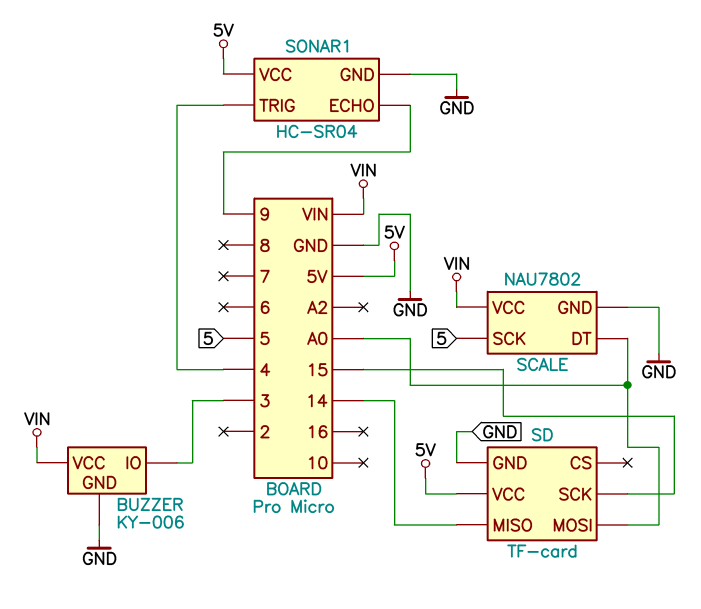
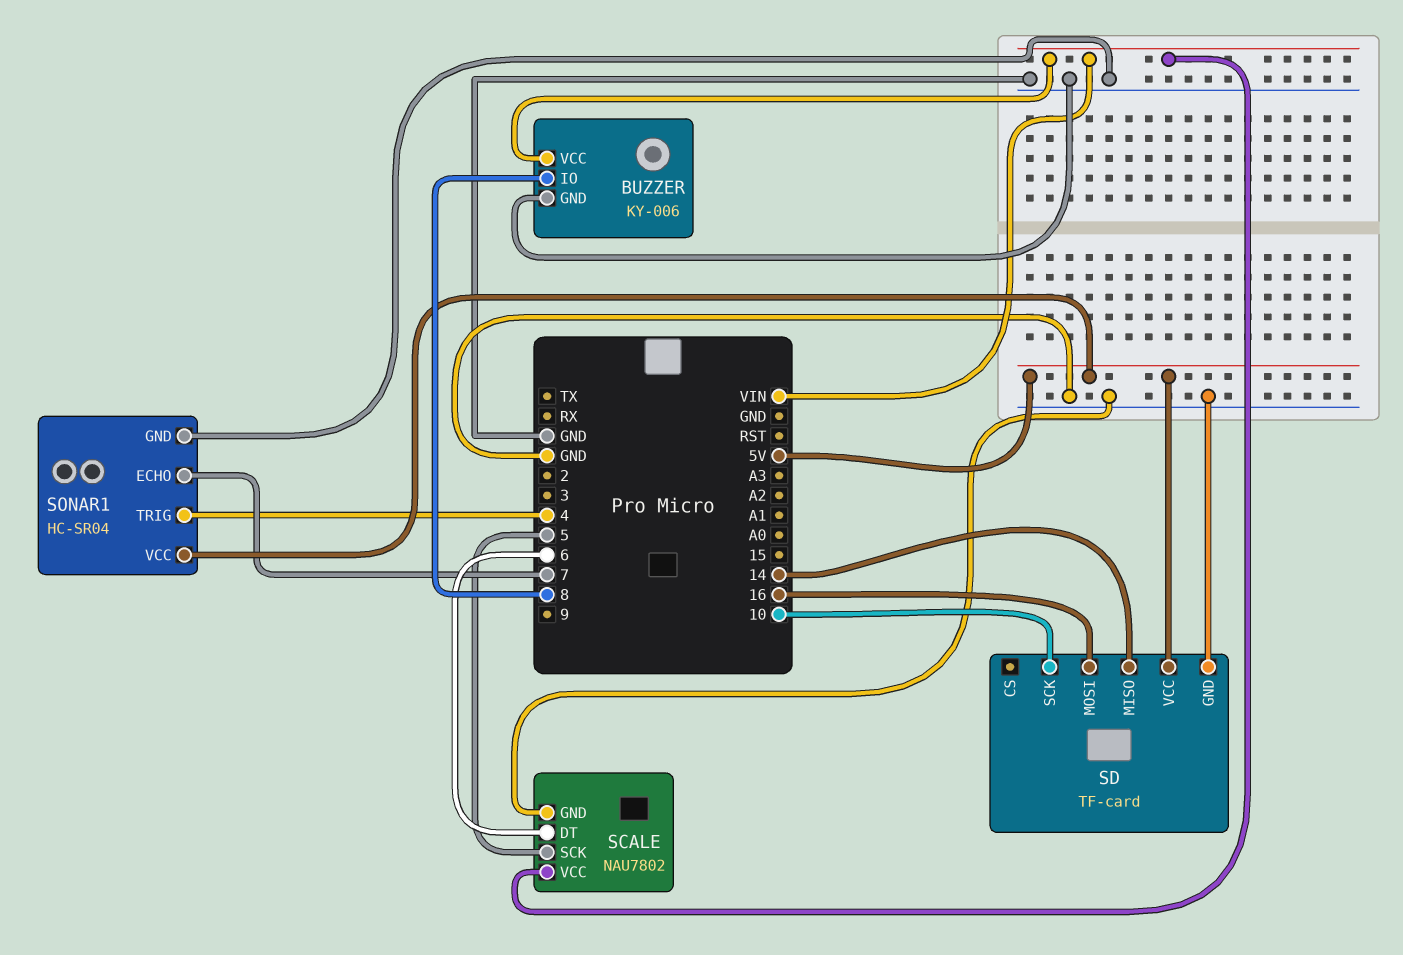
BUZZER pin IO: 3 -> 8
SCALE pin DT: A0 -> 6
SD pin MOSI: A0 -> 16
SD pin SCK: 15 -> 10
SONAR1 pin ECHO: 9 -> 7

